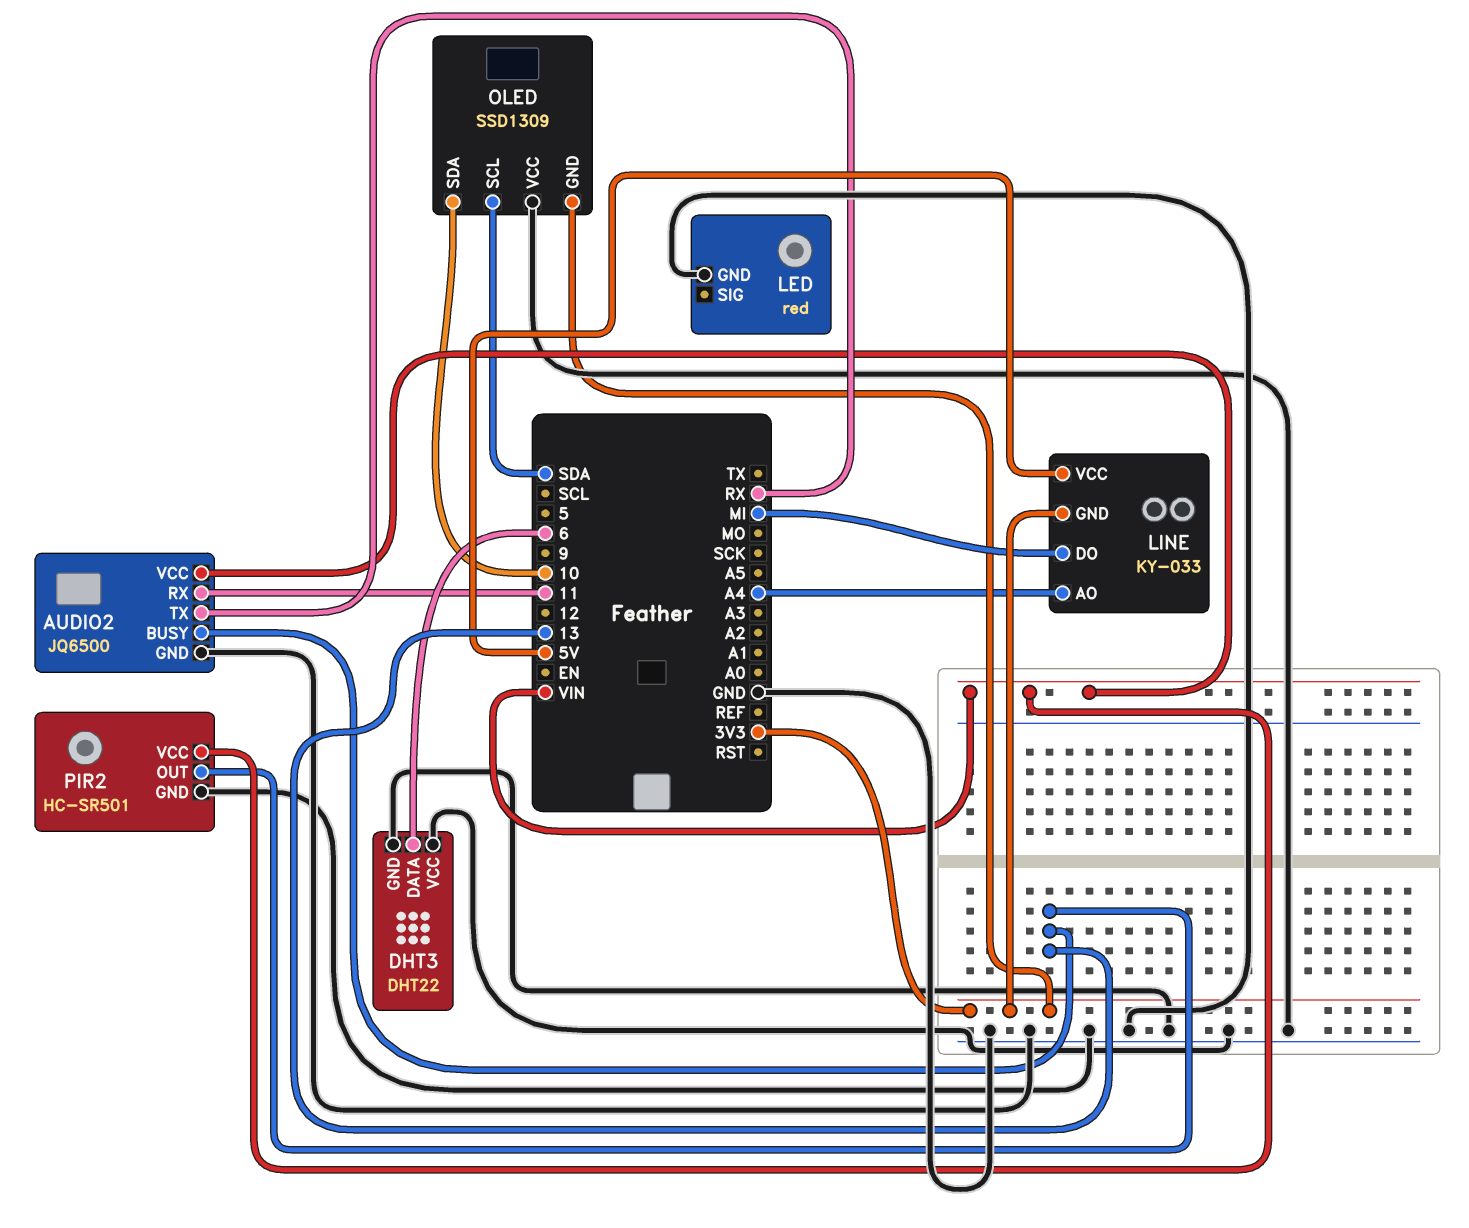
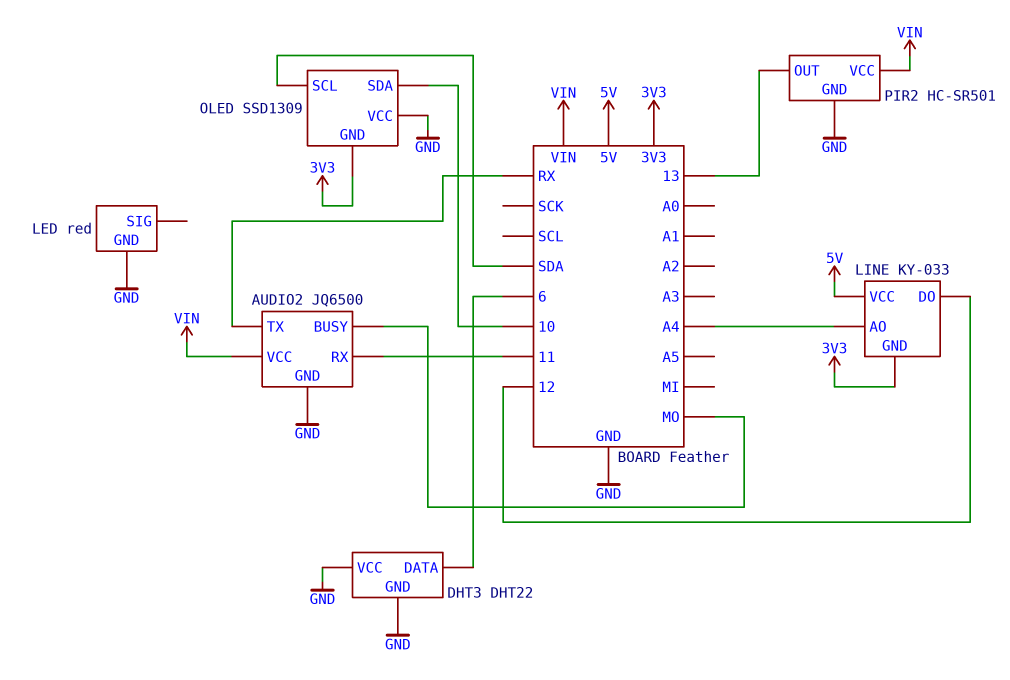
AUDIO2 pin BUSY: 13 -> MO
LINE pin DO: MI -> 12

